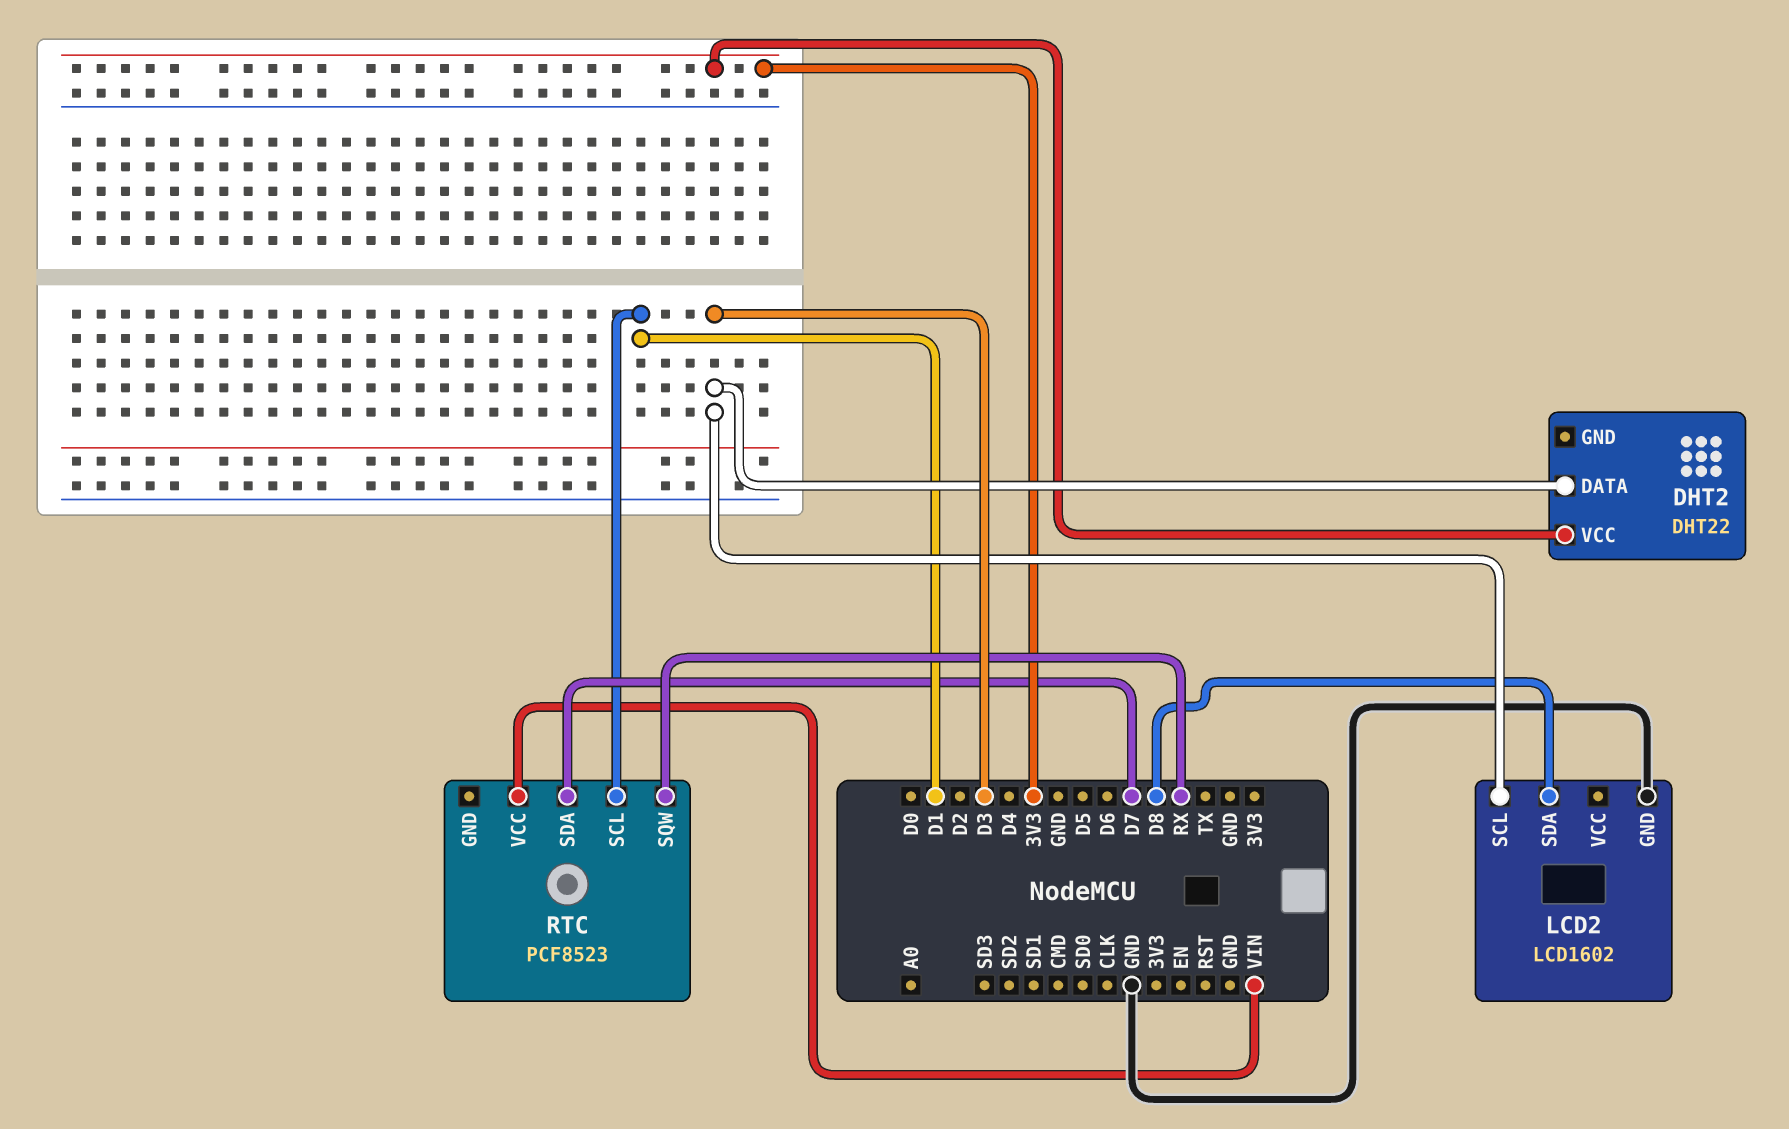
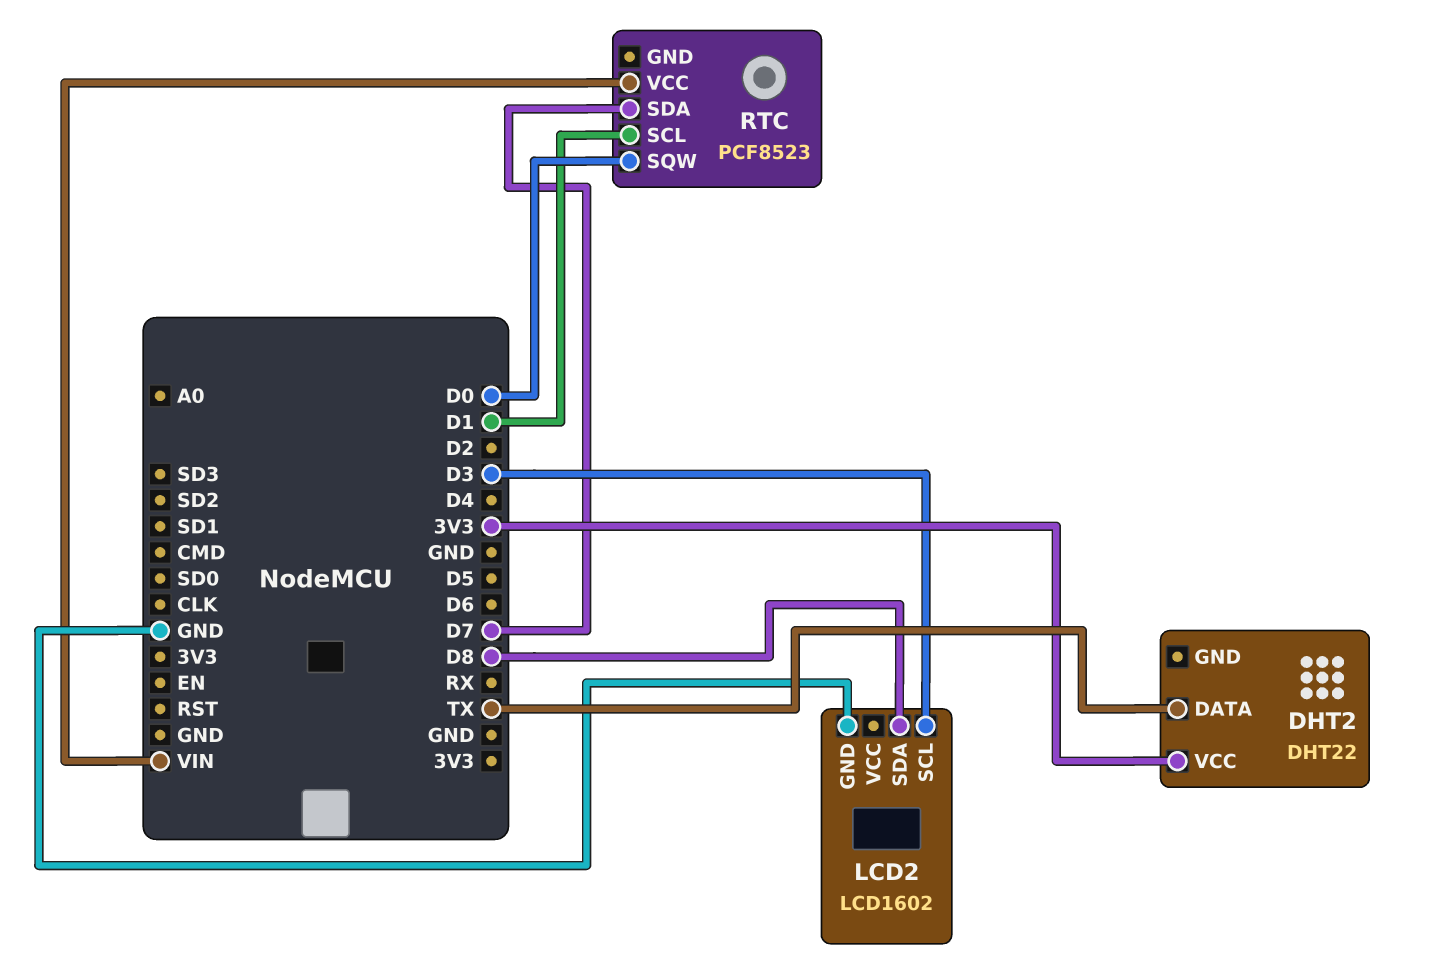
DHT2 pin DATA: D3 -> TX
RTC pin SQW: RX -> D0

